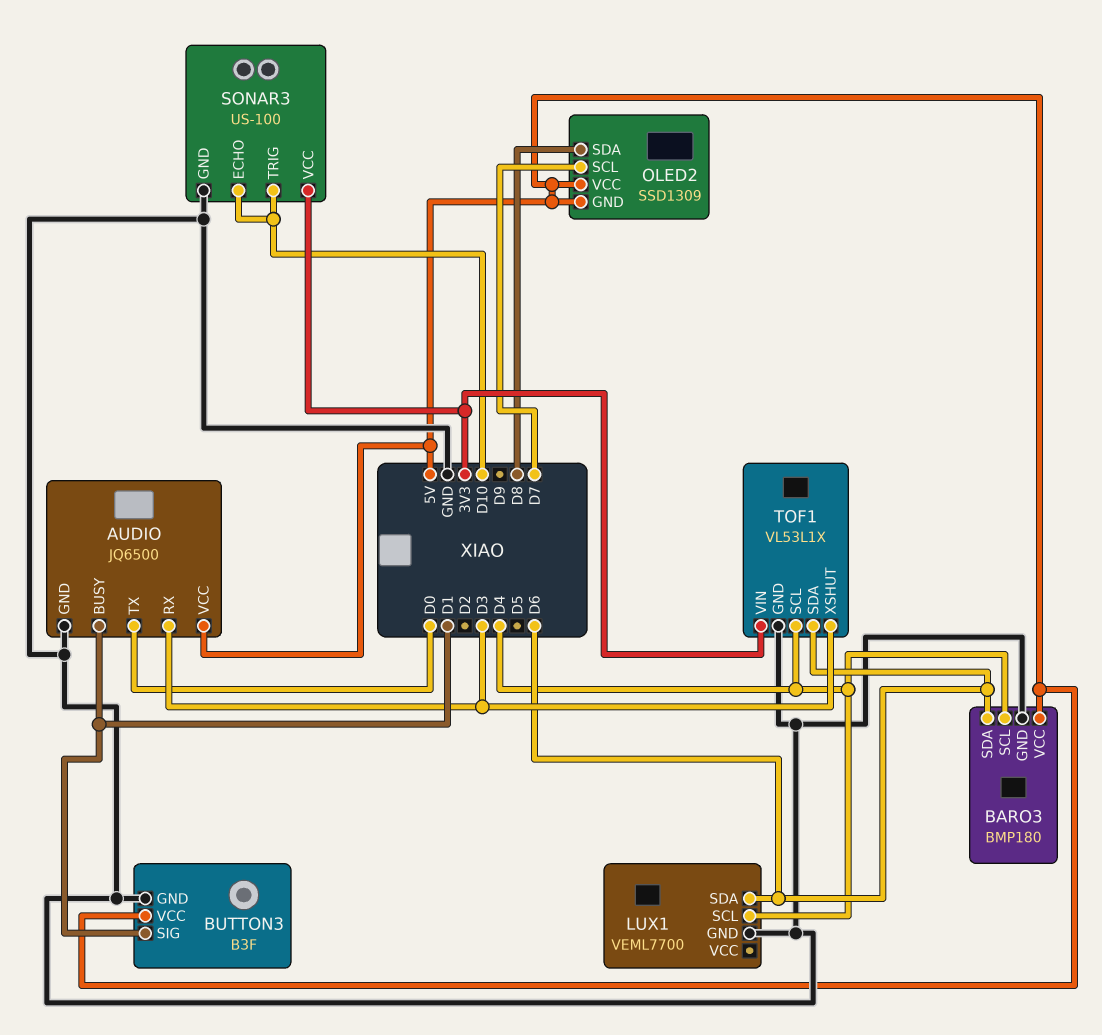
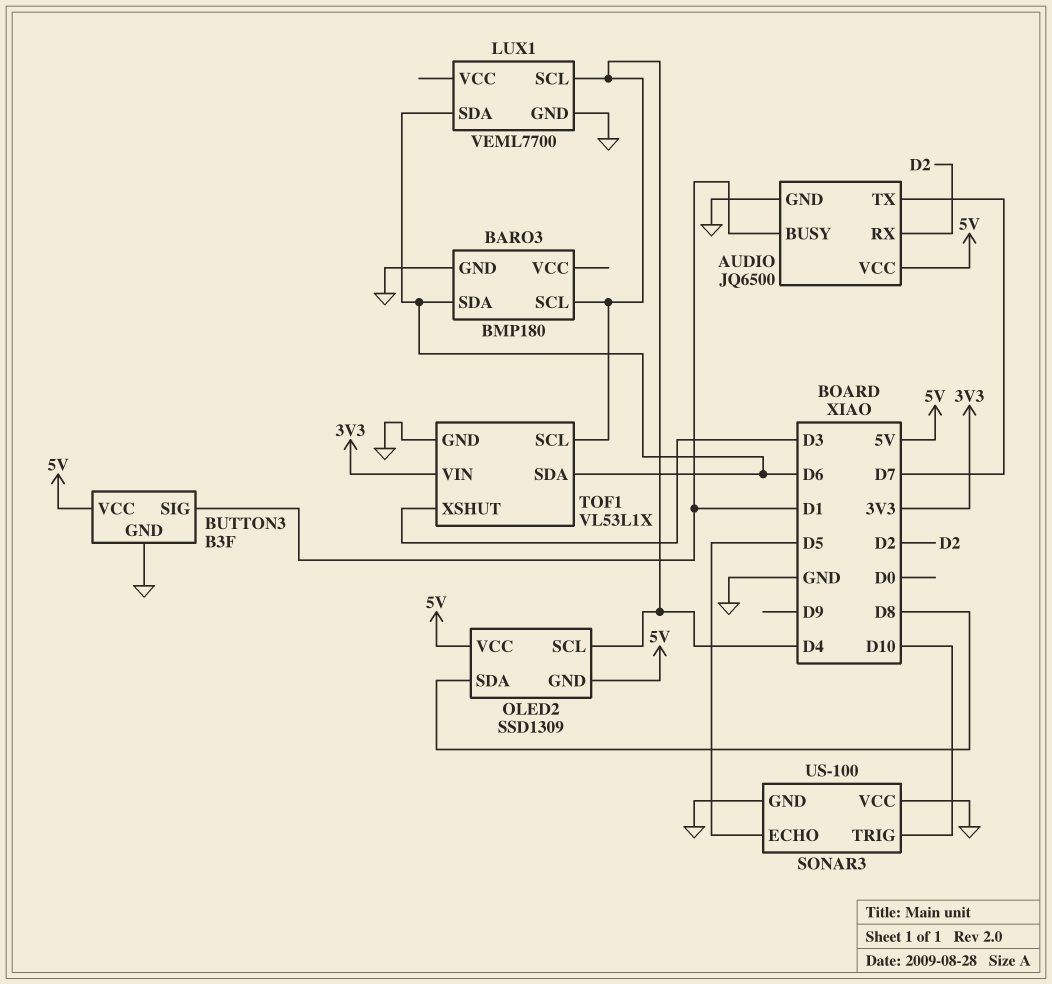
AUDIO pin RX: D3 -> D2
AUDIO pin TX: D0 -> D7
BARO3 pin VCC: 5V -> none
OLED2 pin SCL: D7 -> D4
SONAR3 pin ECHO: D10 -> D5
SONAR3 pin VCC: 3V3 -> GND

